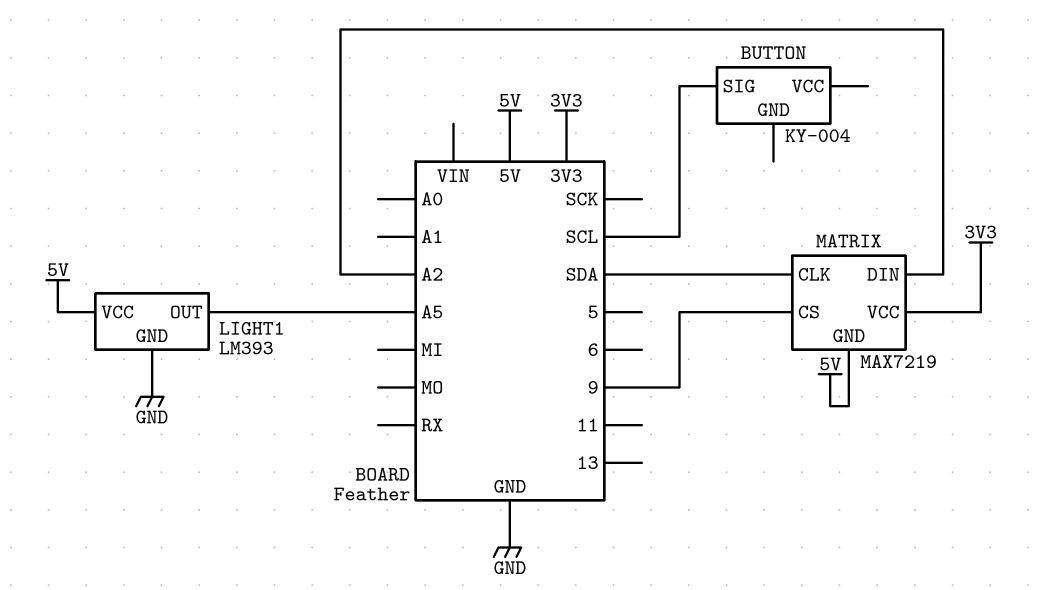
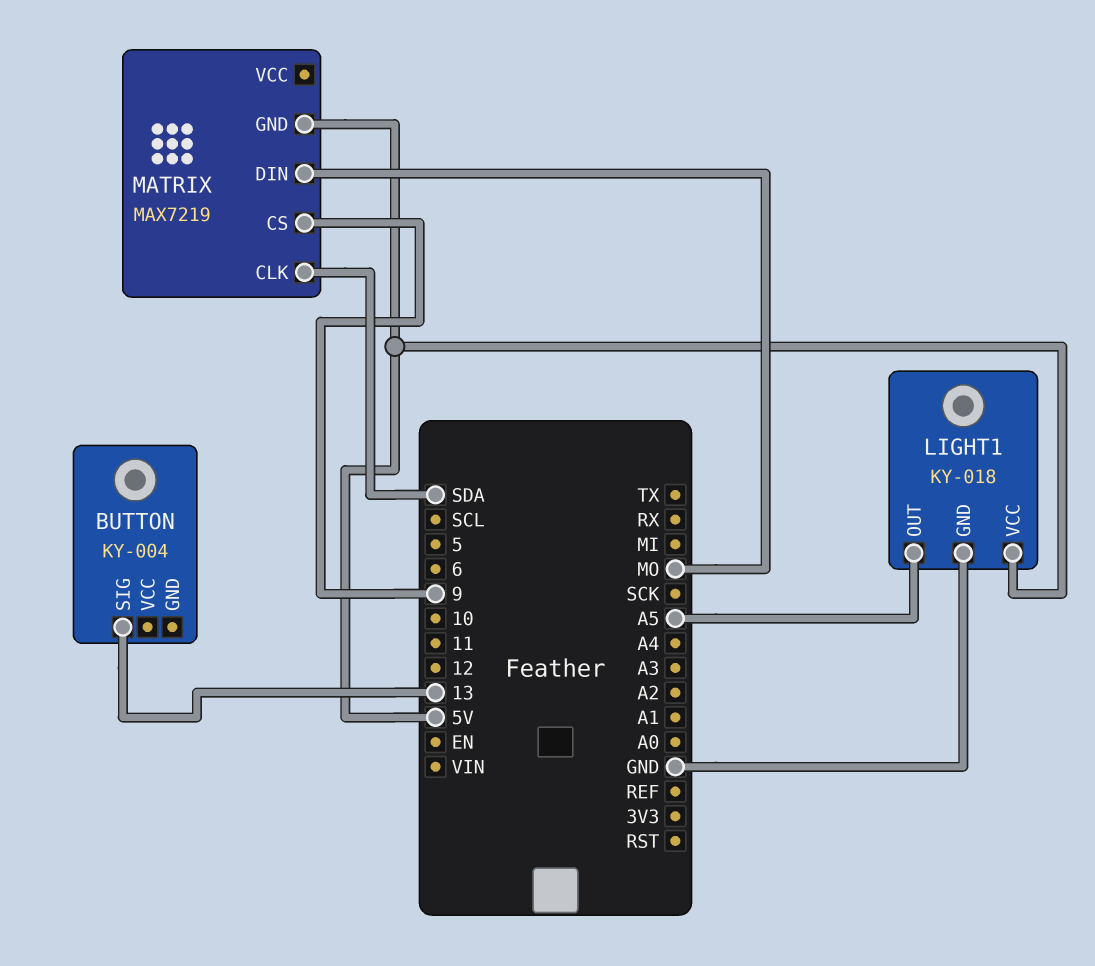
BUTTON pin SIG: SCL -> 13
LIGHT1: LM393 -> KY-018
MATRIX pin DIN: A2 -> MO
MATRIX pin VCC: 3V3 -> none

